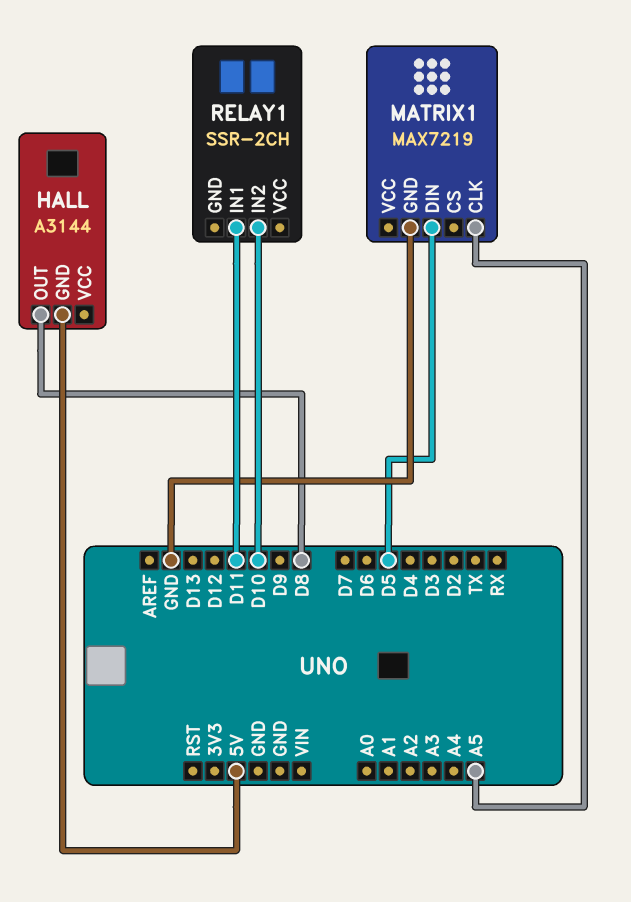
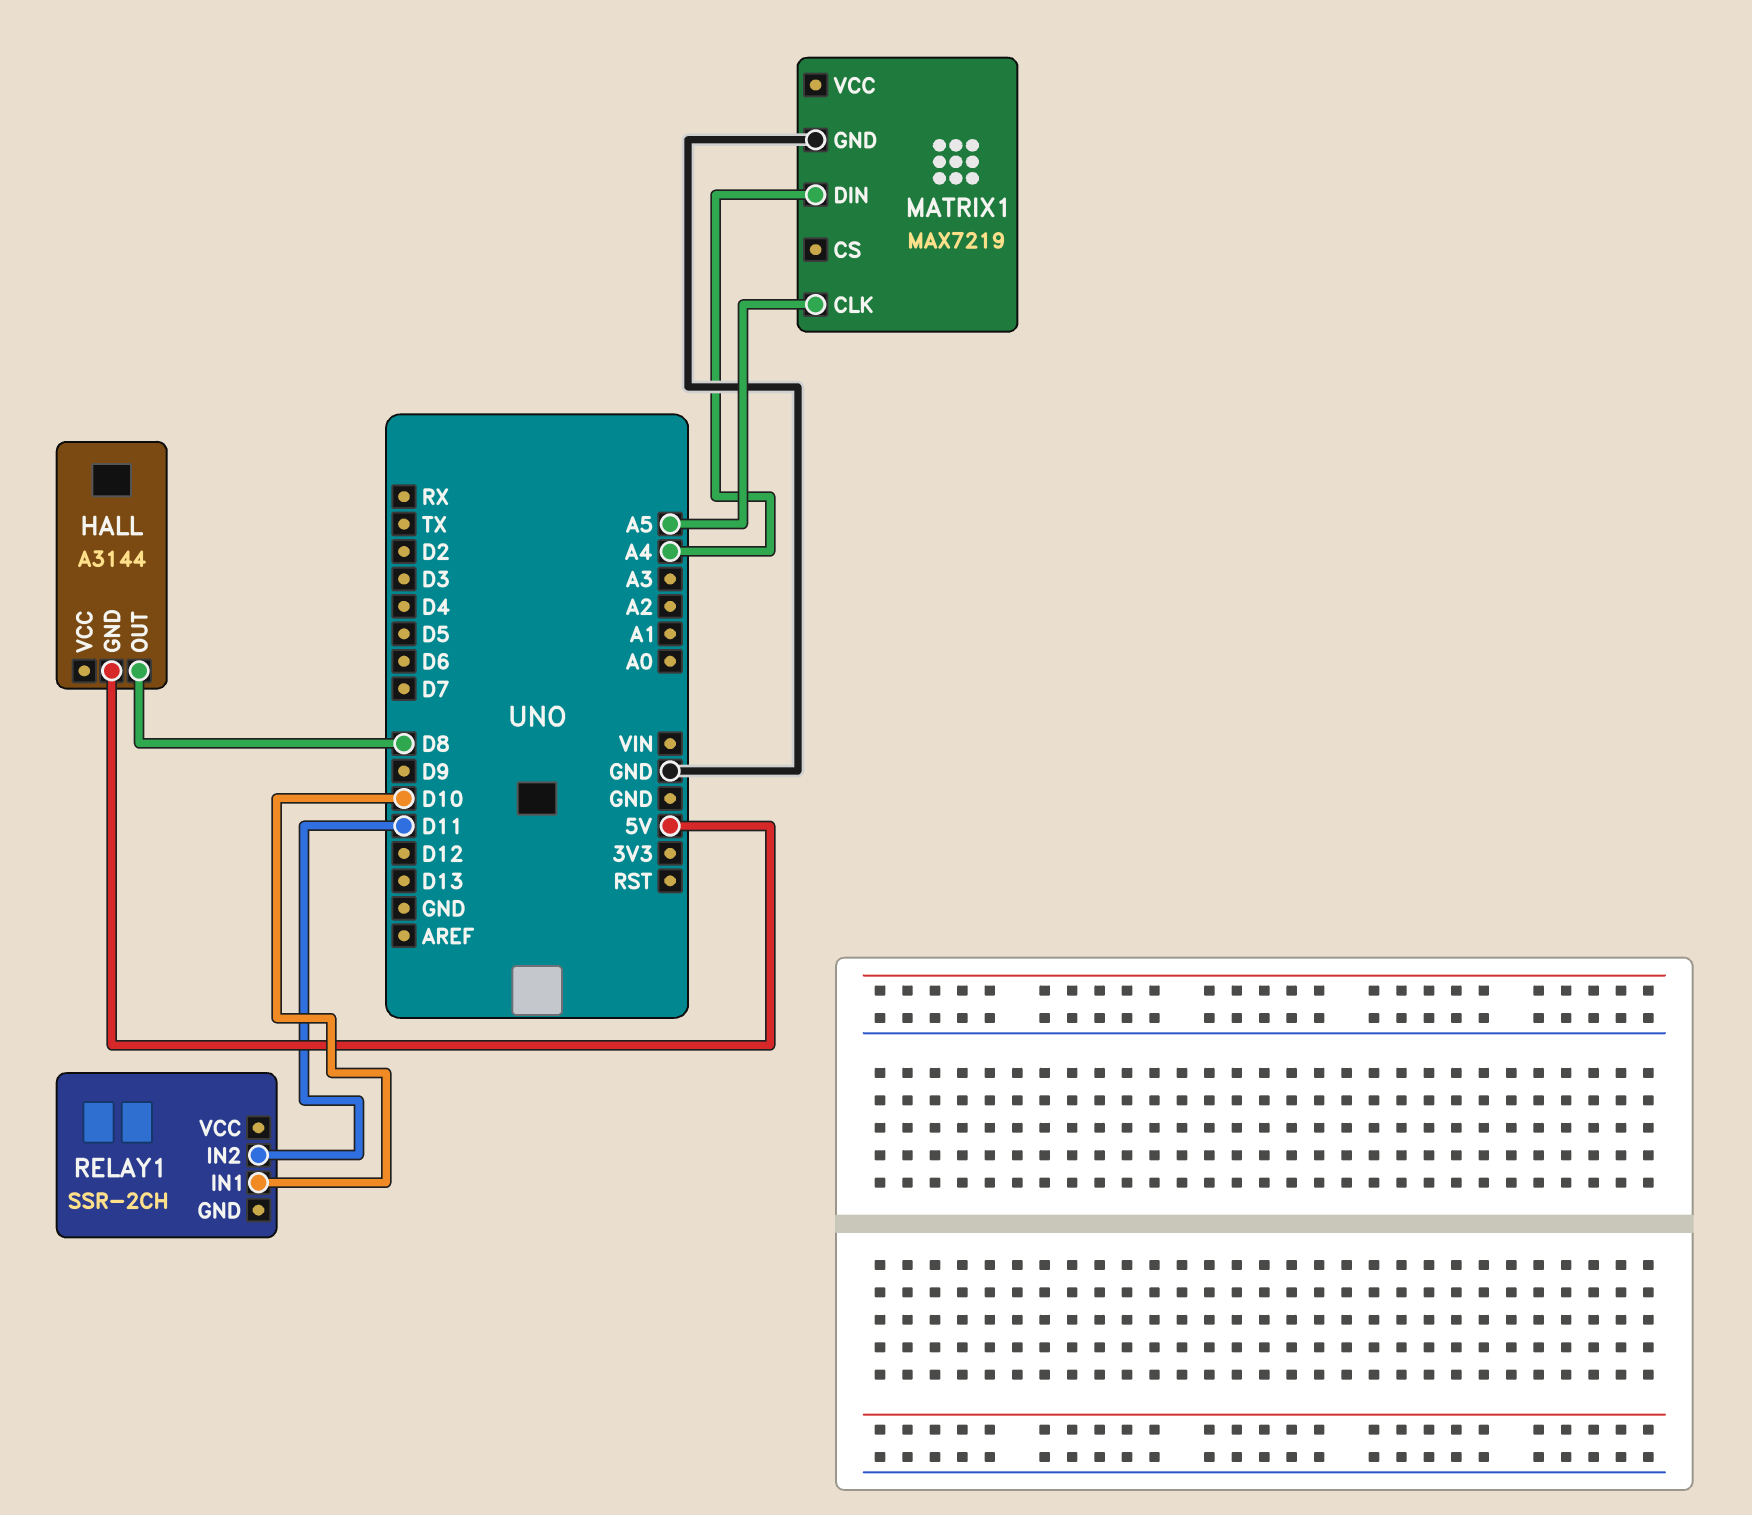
MATRIX1 pin DIN: D5 -> A4
RELAY1 pin IN1: D11 -> D10
RELAY1 pin IN2: D10 -> D11

